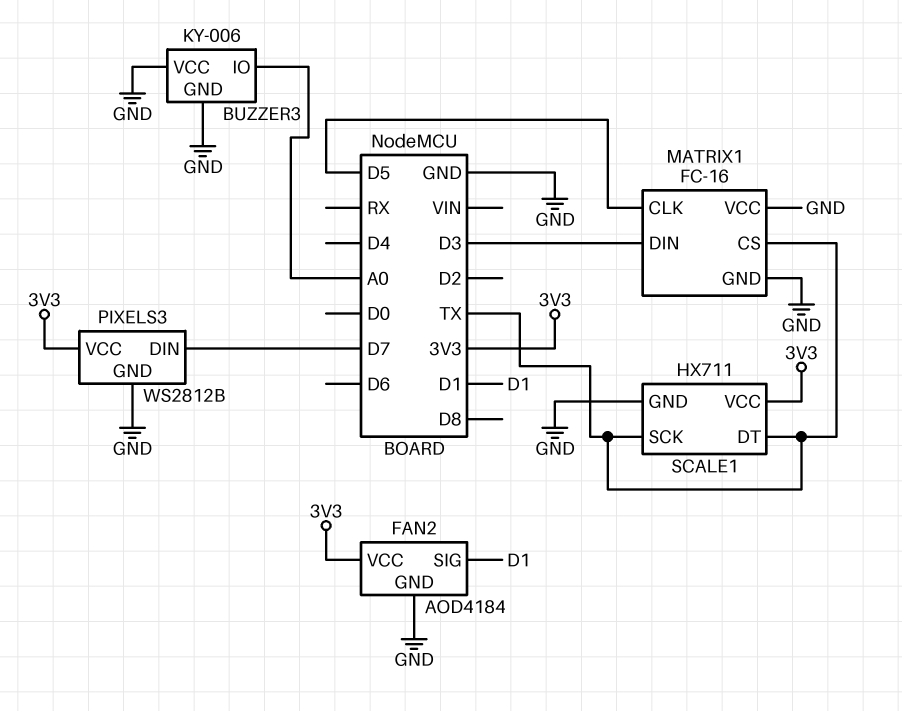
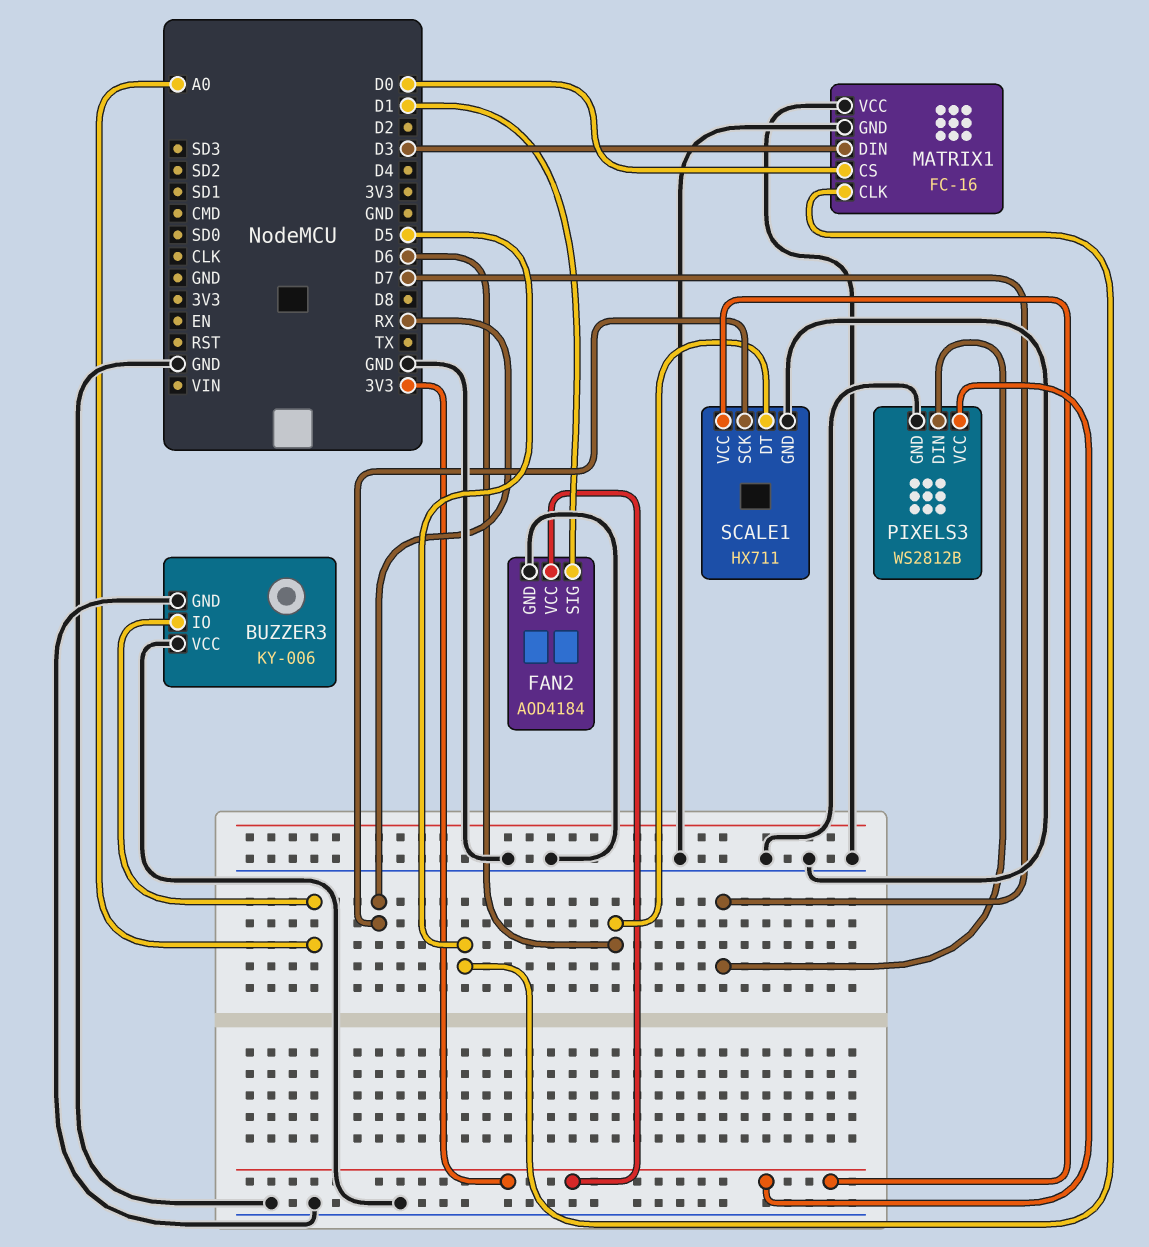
MATRIX1 pin CS: TX -> D0
SCALE1 pin DT: TX -> D6
SCALE1 pin SCK: TX -> RX

